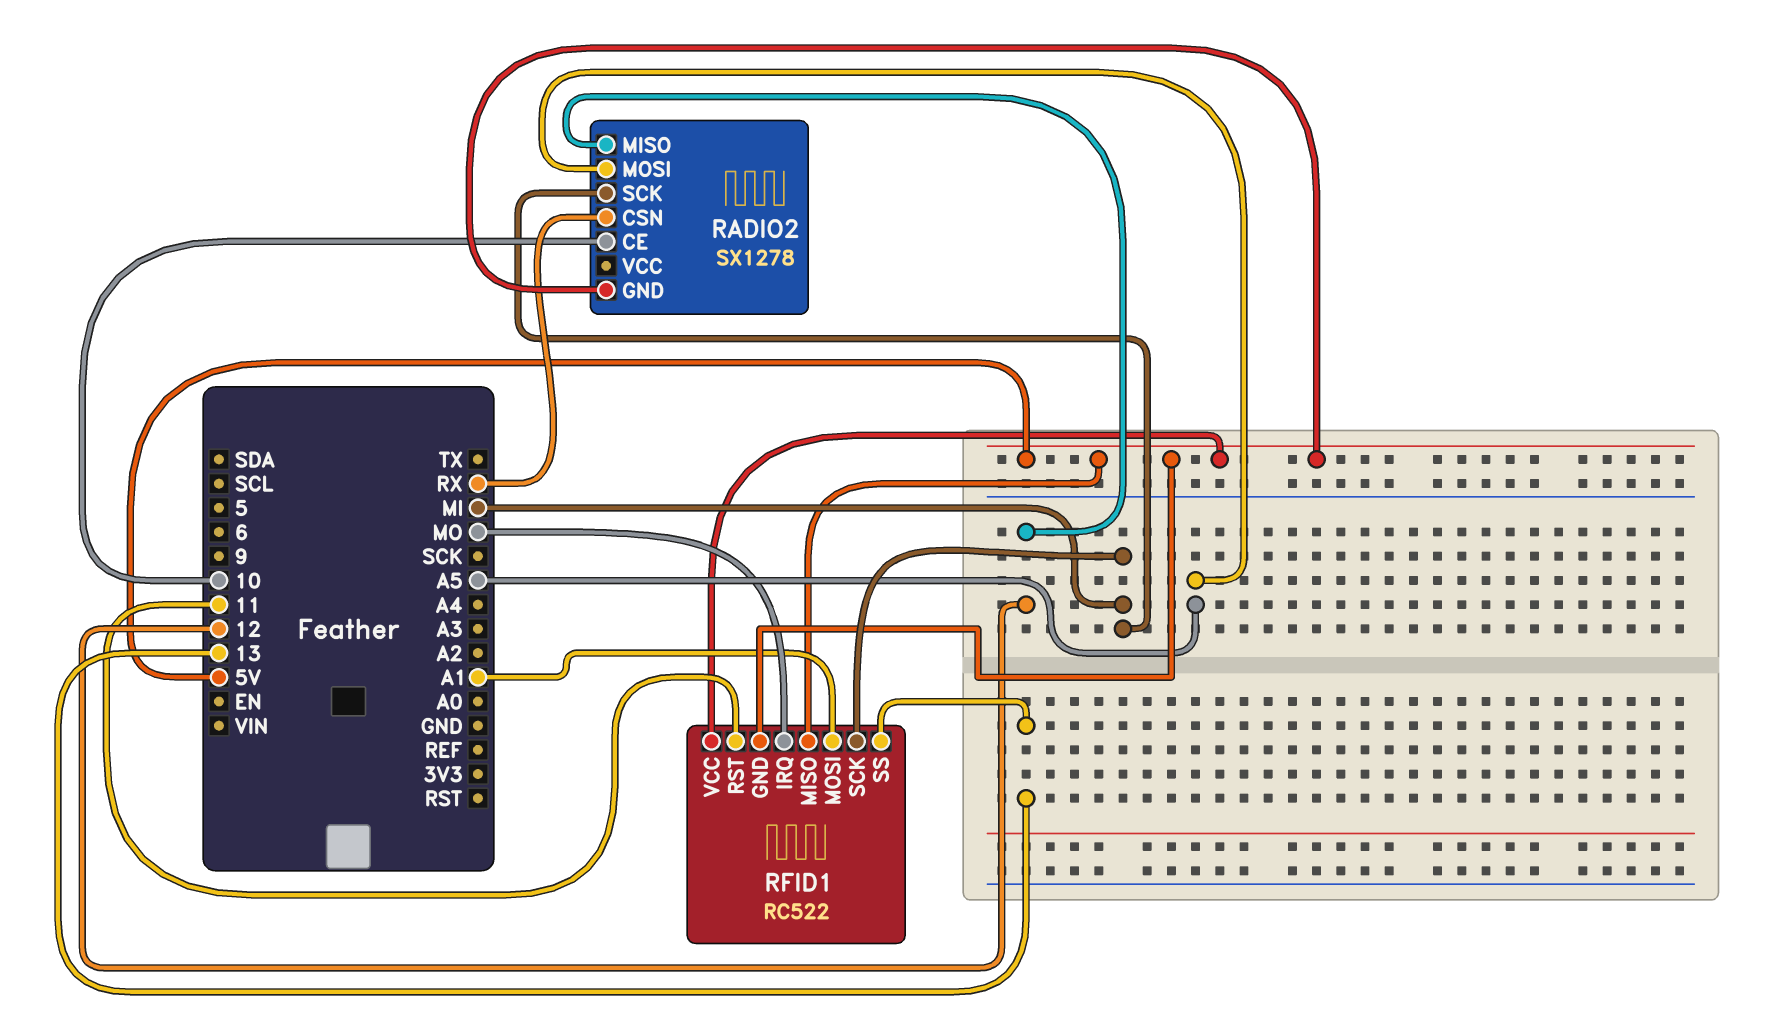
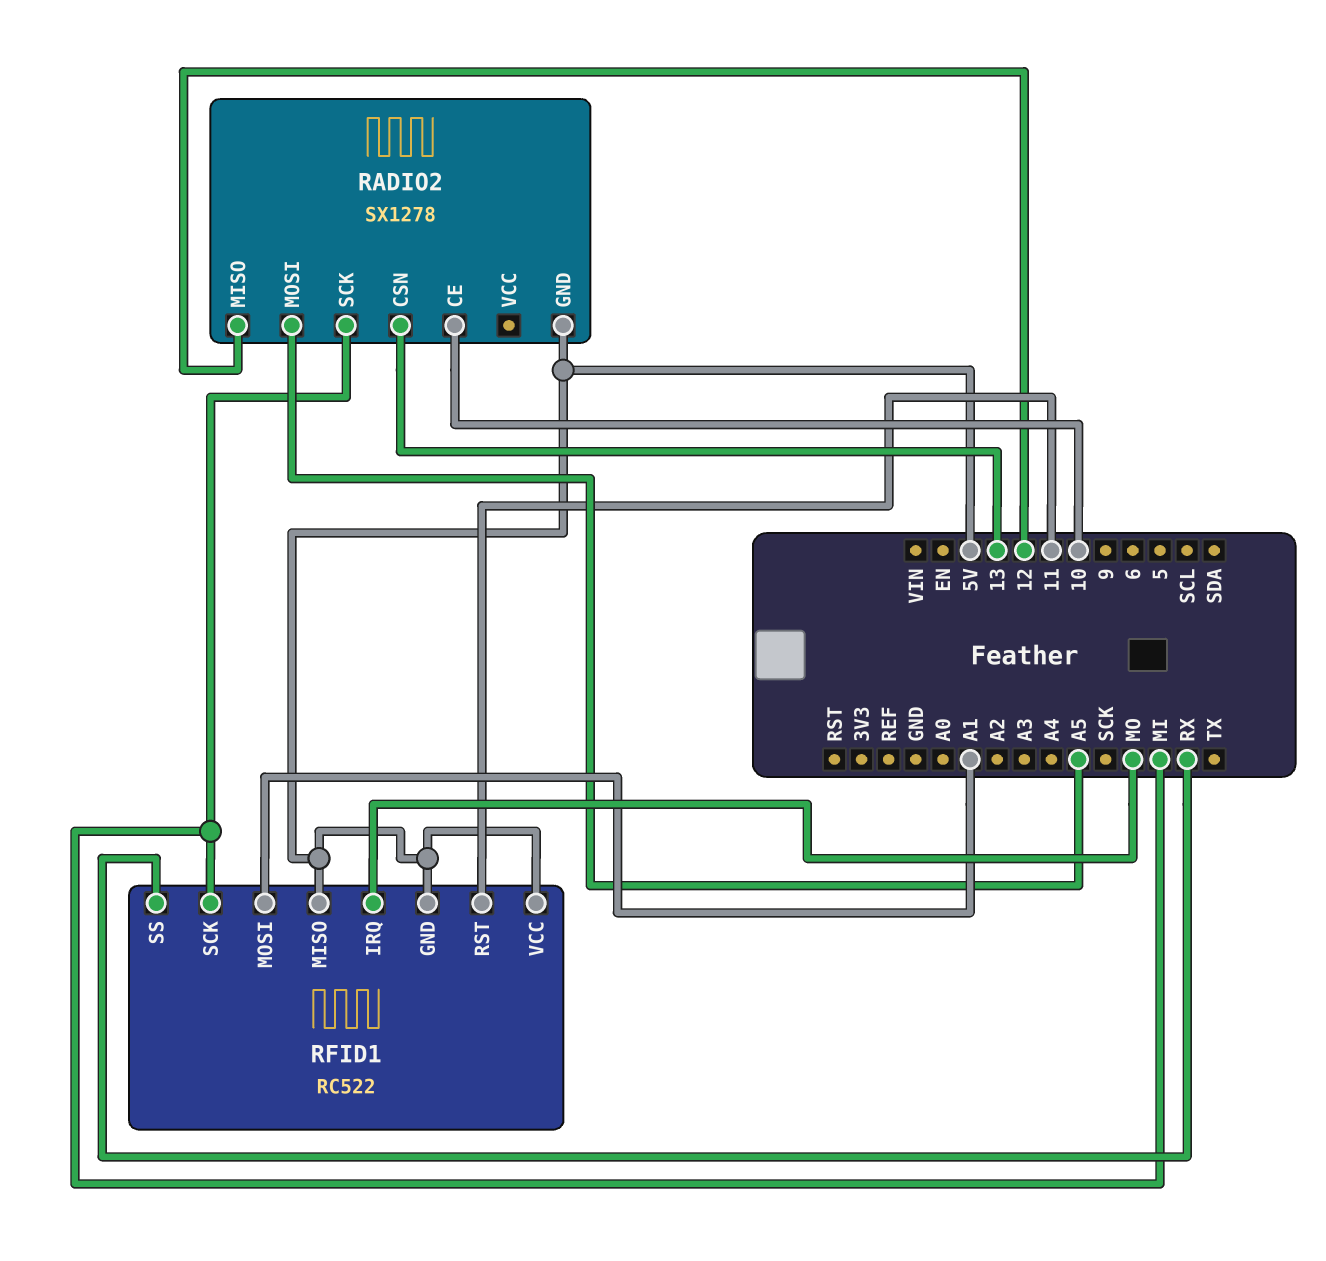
RADIO2 pin CSN: RX -> 13
RFID1 pin SS: 13 -> RX

